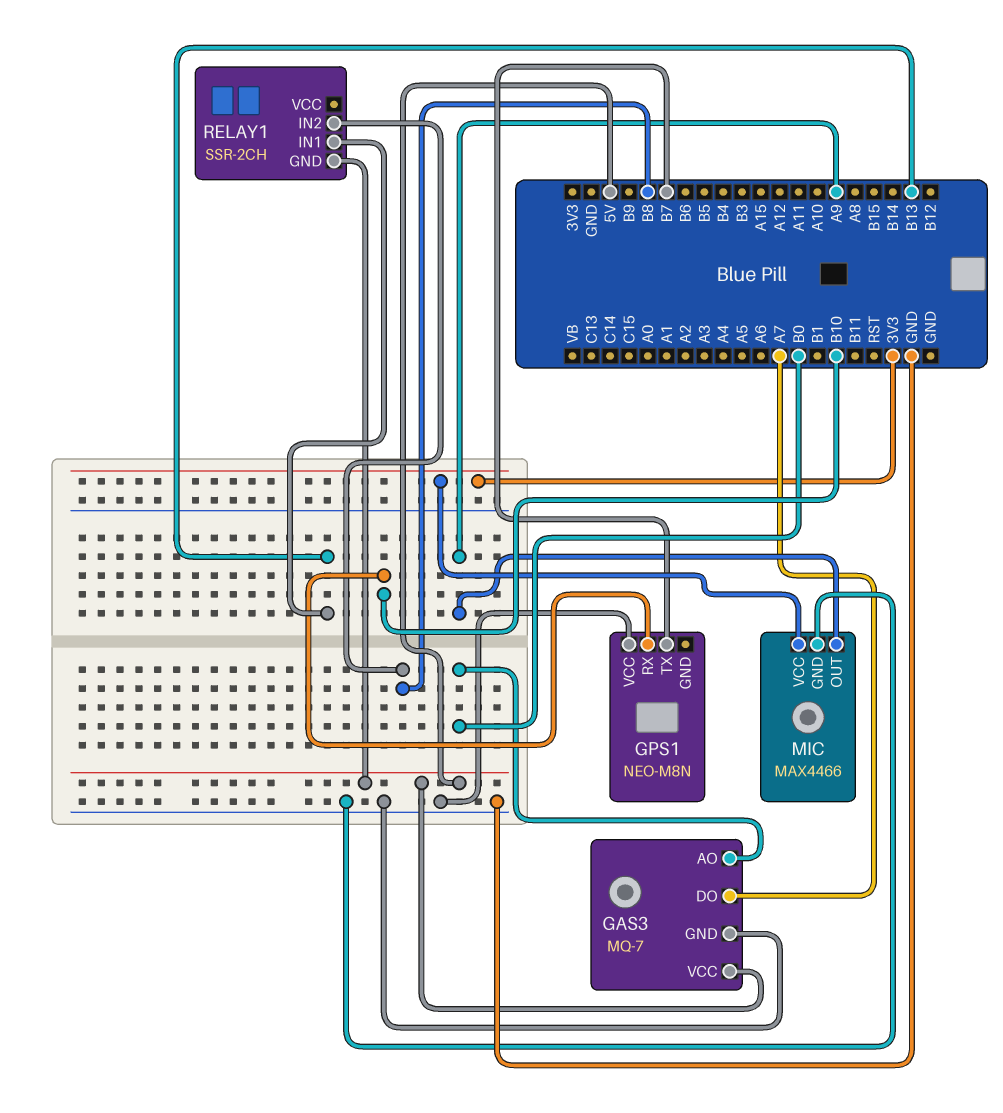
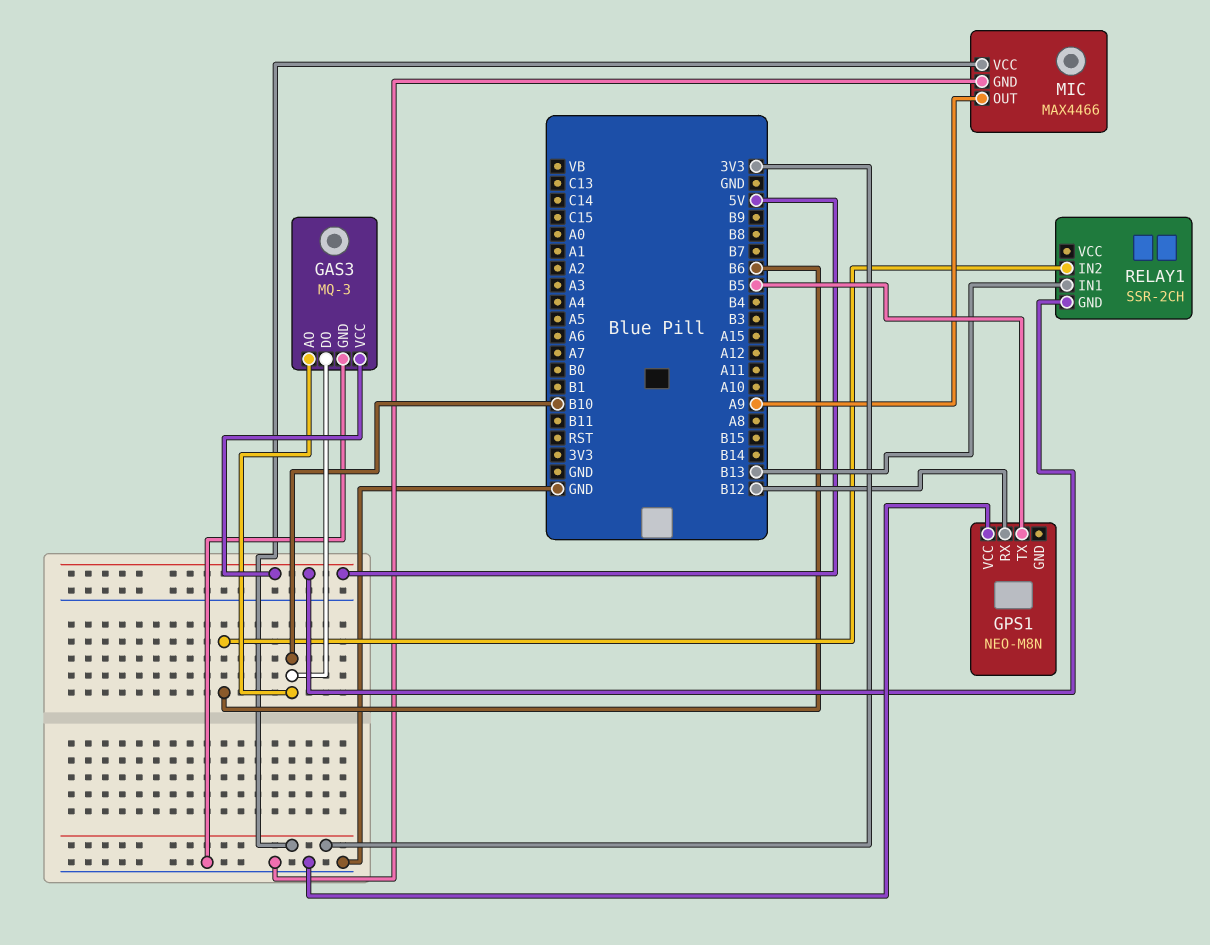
GAS3: MQ-7 -> MQ-3
GAS3 pin AO: B0 -> B10
GAS3 pin DO: A7 -> B10
GPS1 pin RX: B10 -> B12
GPS1 pin TX: B7 -> B5
RELAY1 pin IN2: B8 -> B6

